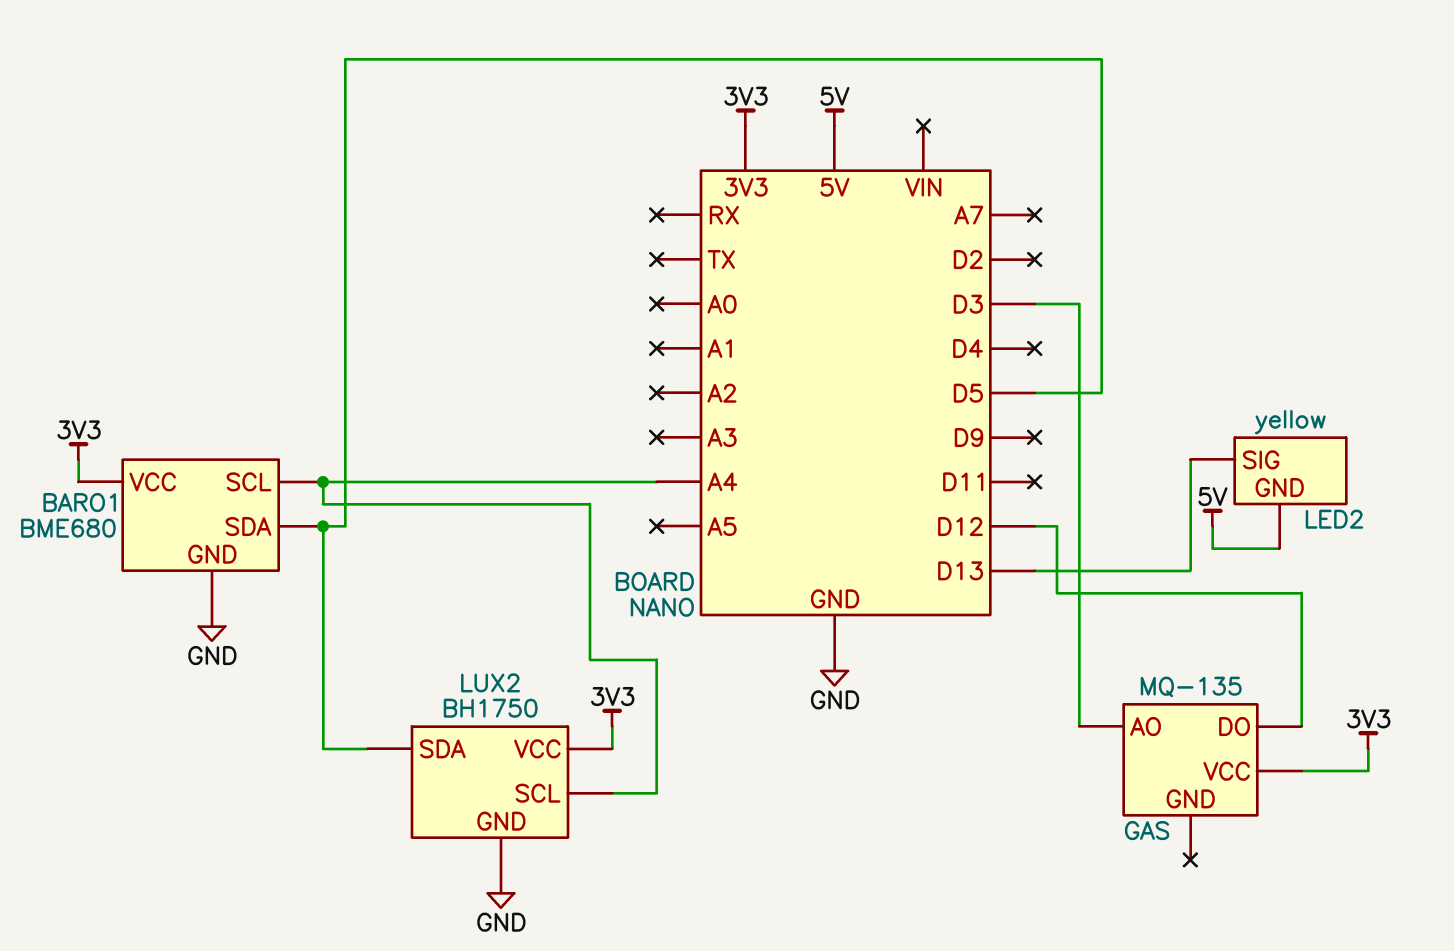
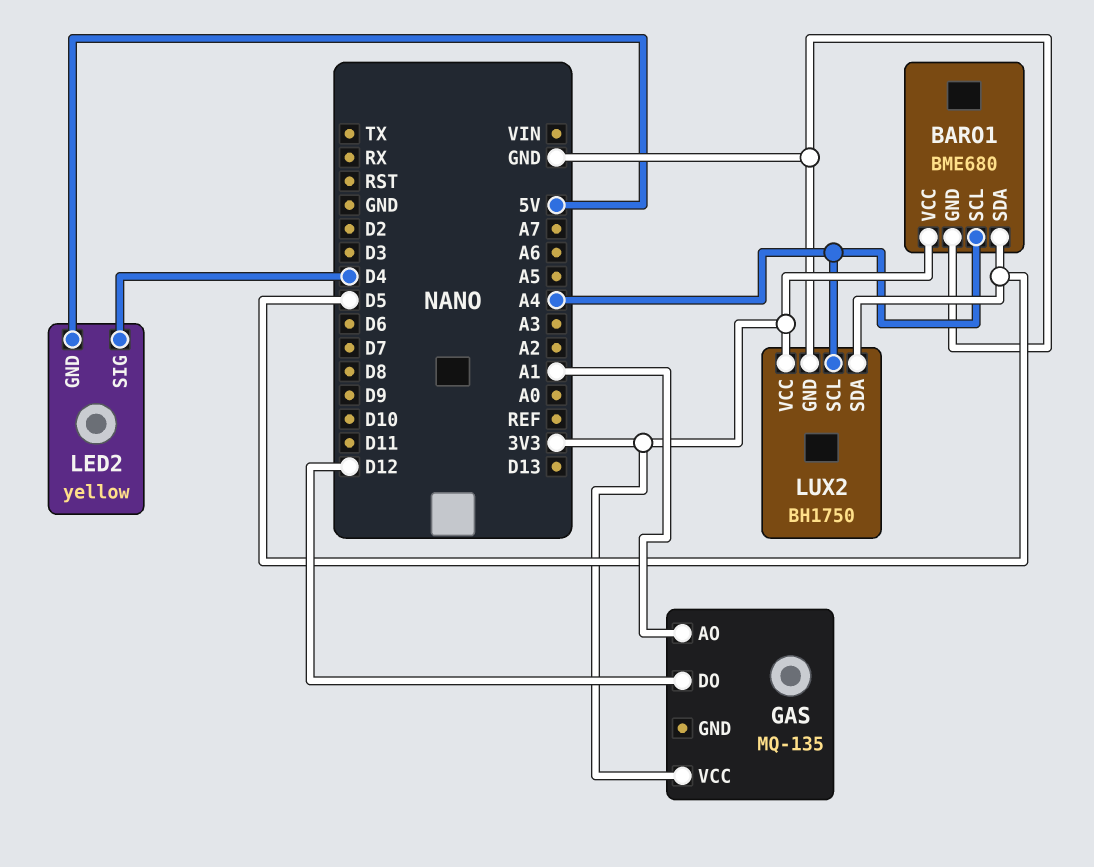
GAS pin AO: D3 -> A1
LED2 pin SIG: D13 -> D4

